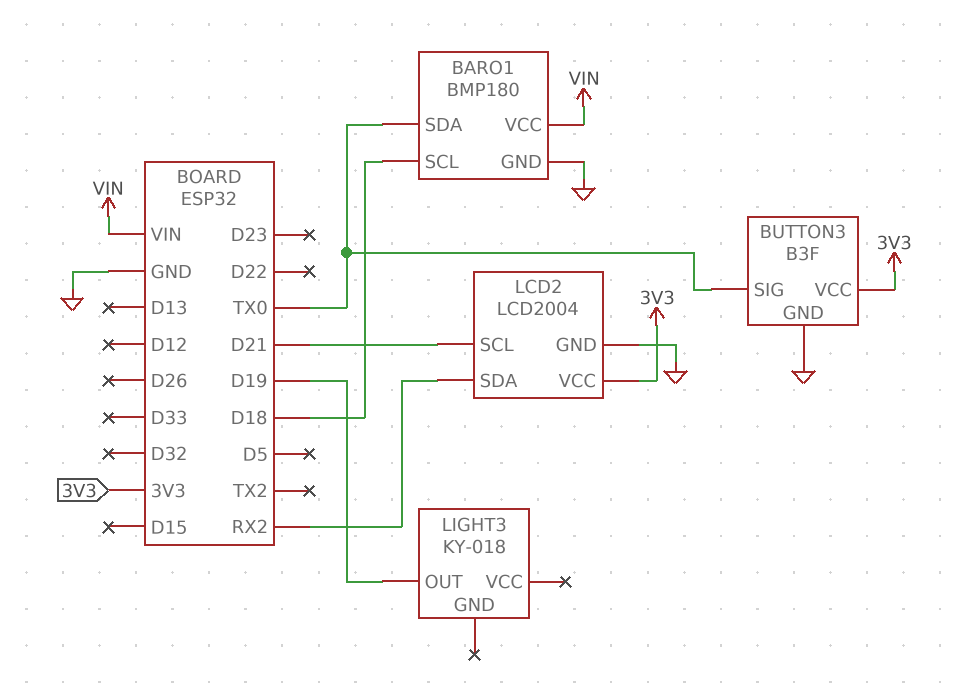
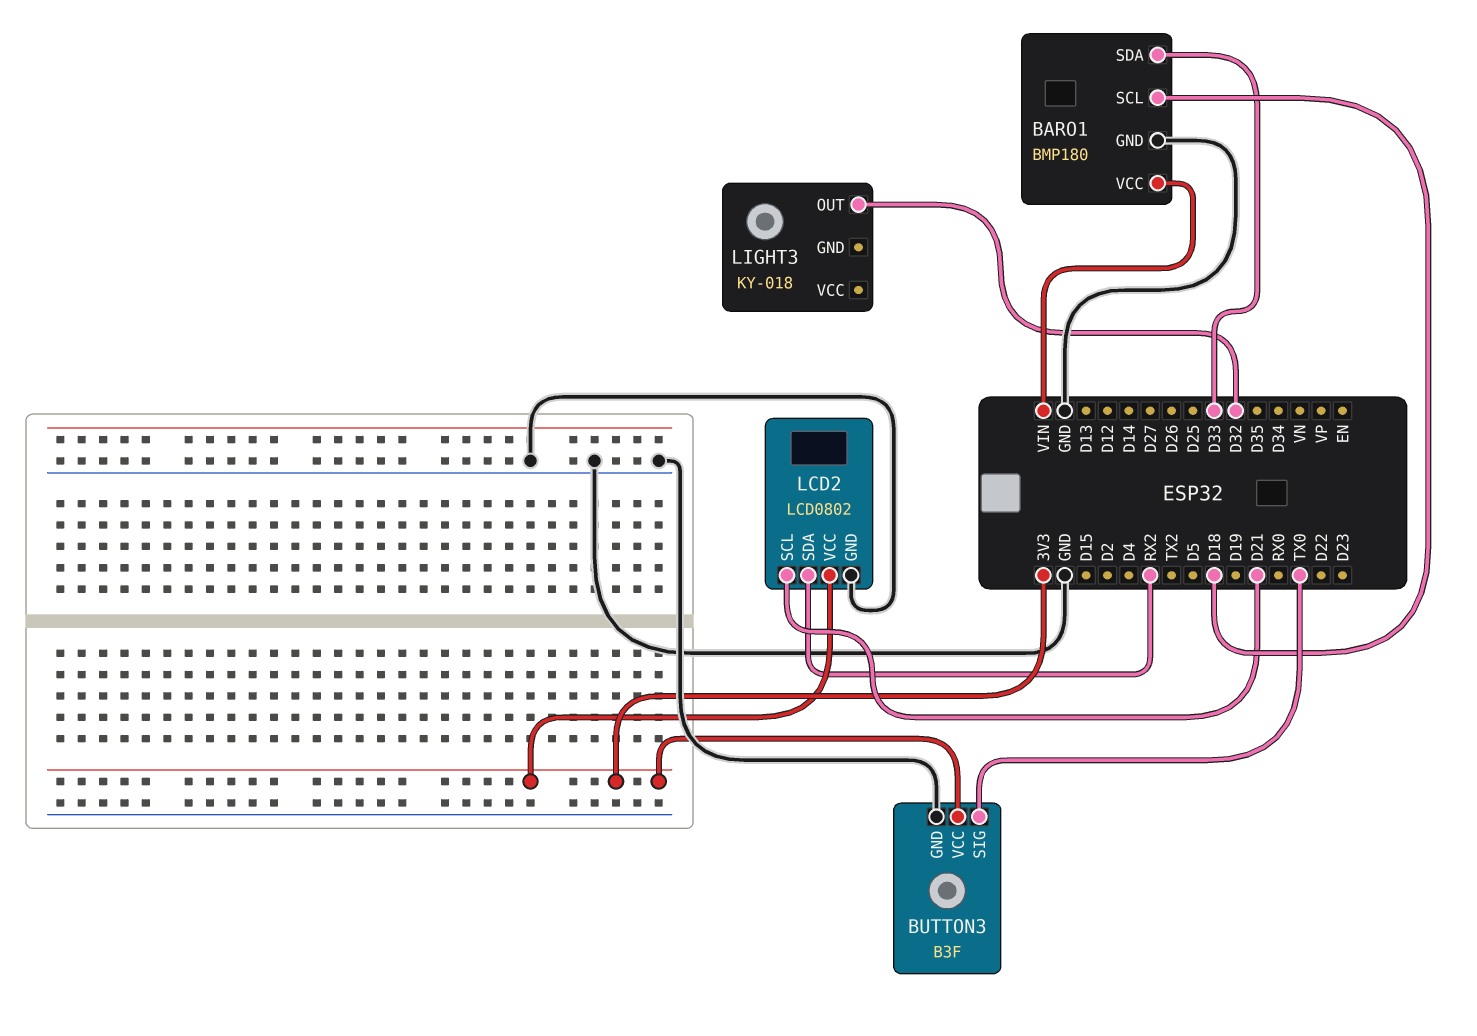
BARO1 pin SDA: TX0 -> D33
LCD2: LCD2004 -> LCD0802
LIGHT3 pin OUT: D19 -> D32

